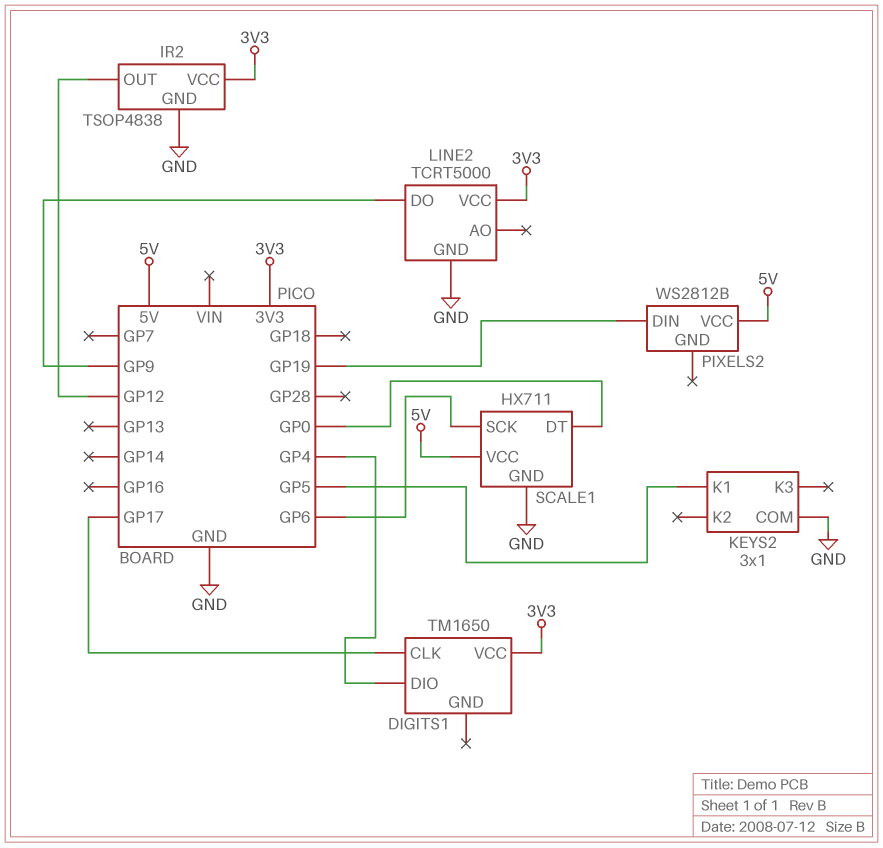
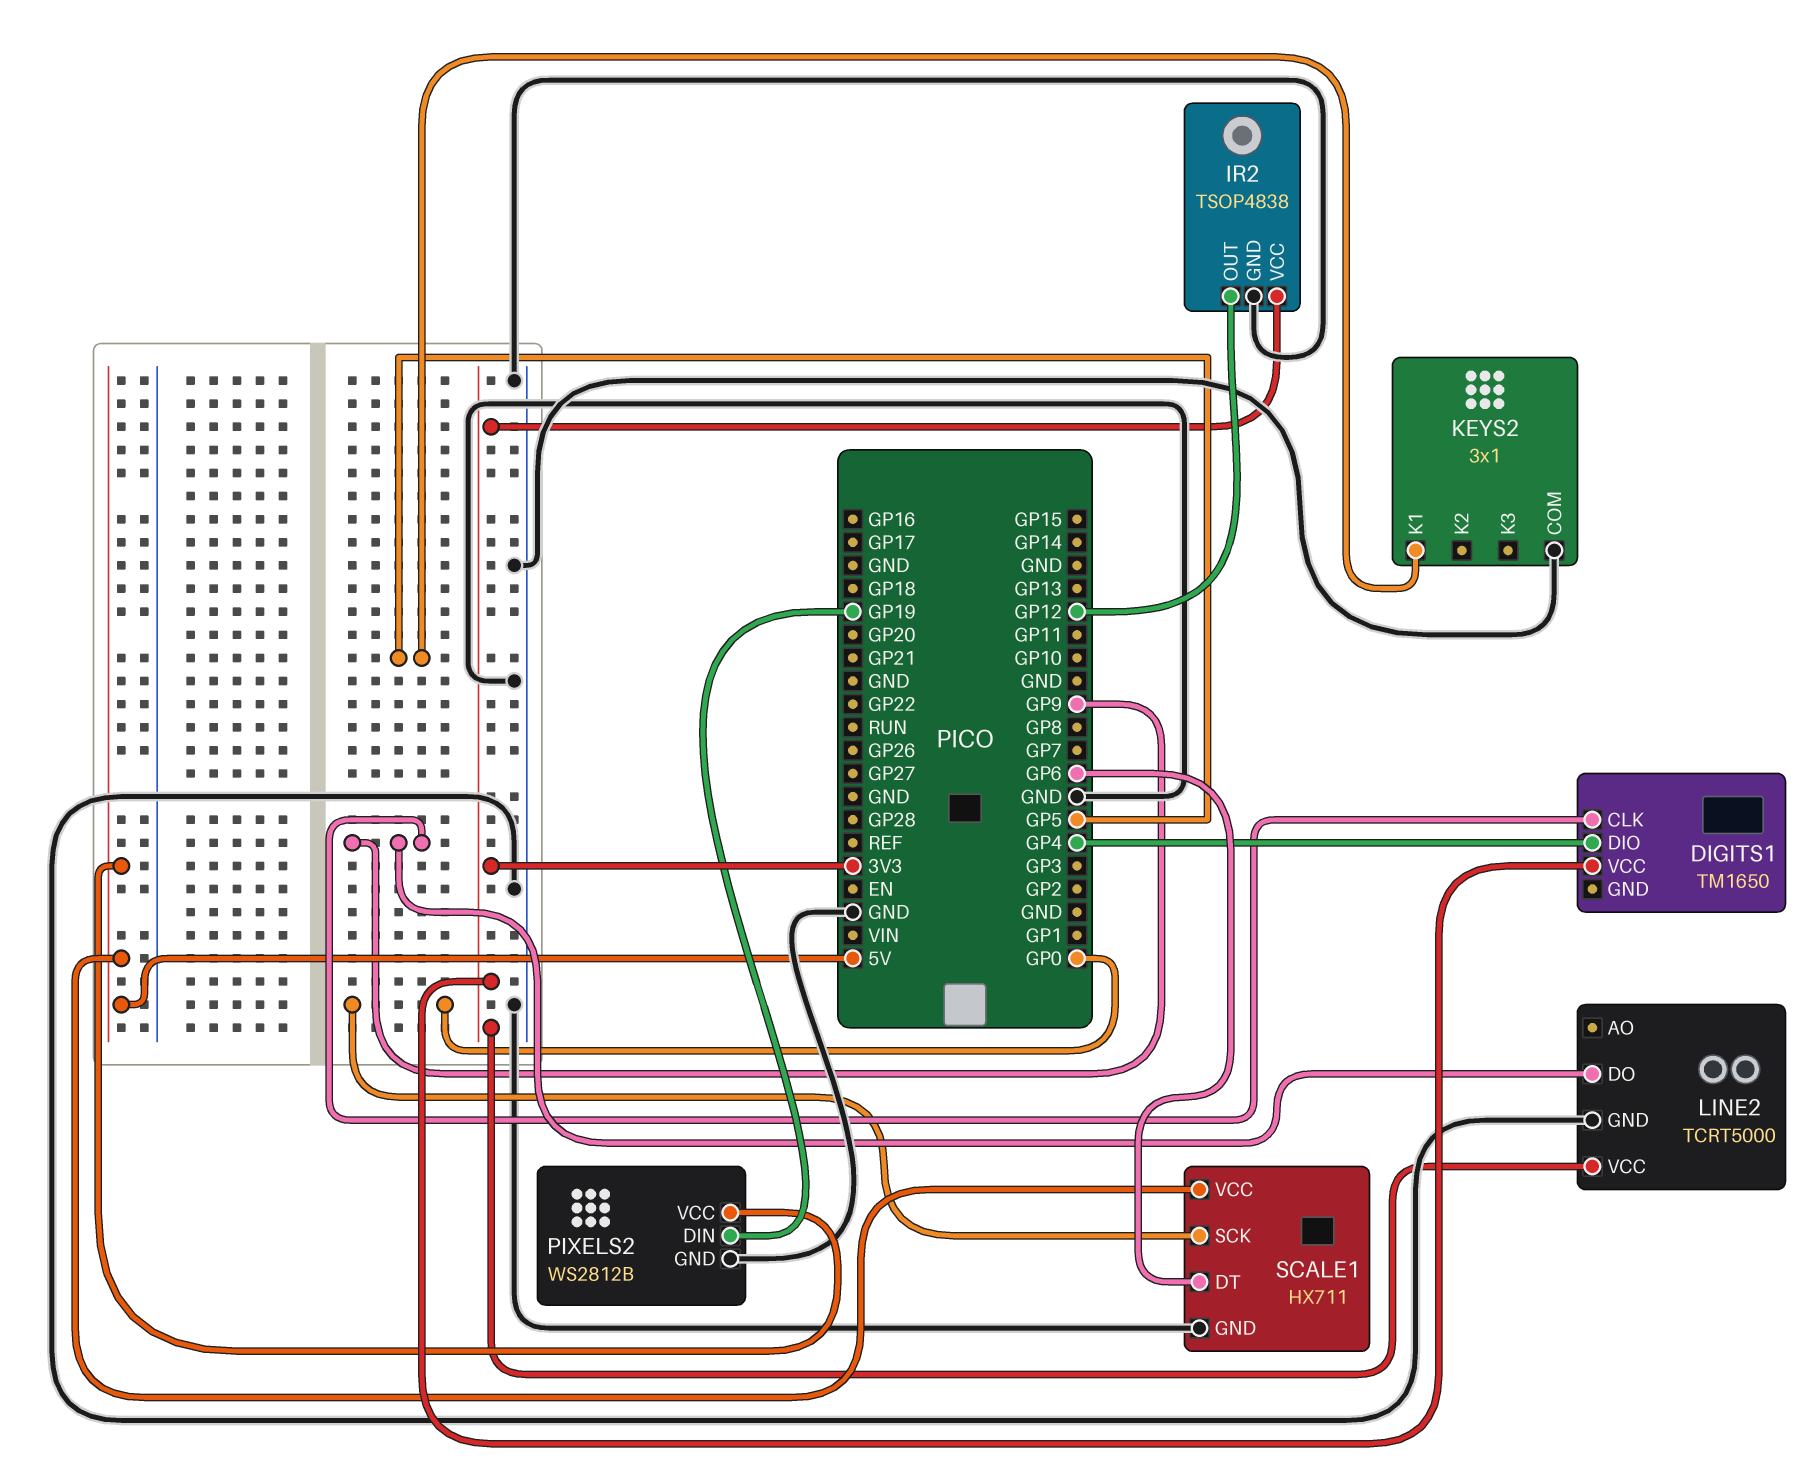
DIGITS1 pin CLK: GP17 -> GP9
PIXELS2 pin GND: none -> GND
SCALE1 pin DT: GP0 -> GP6
SCALE1 pin SCK: GP6 -> GP0

